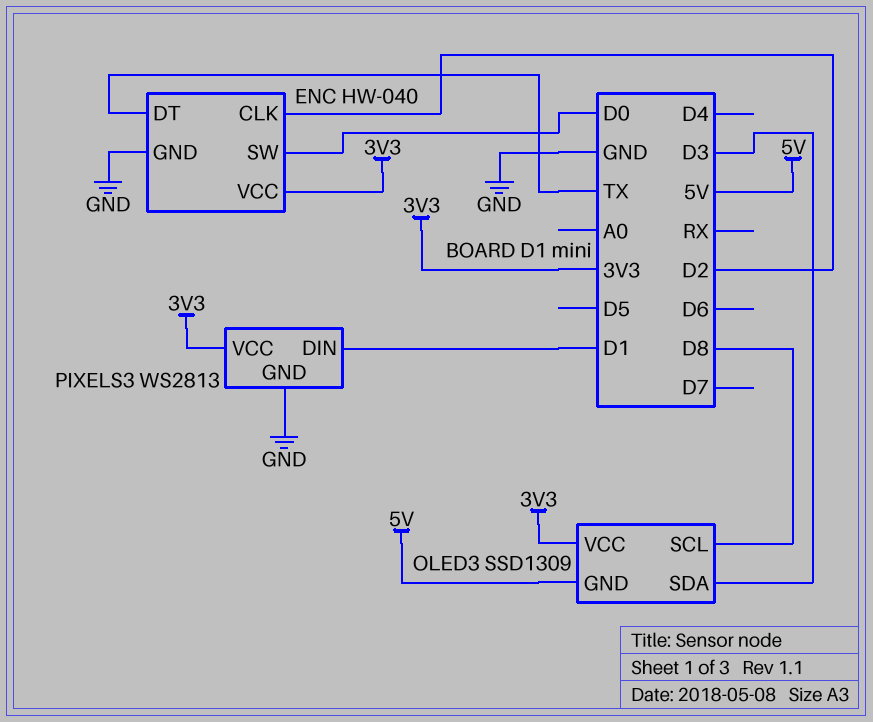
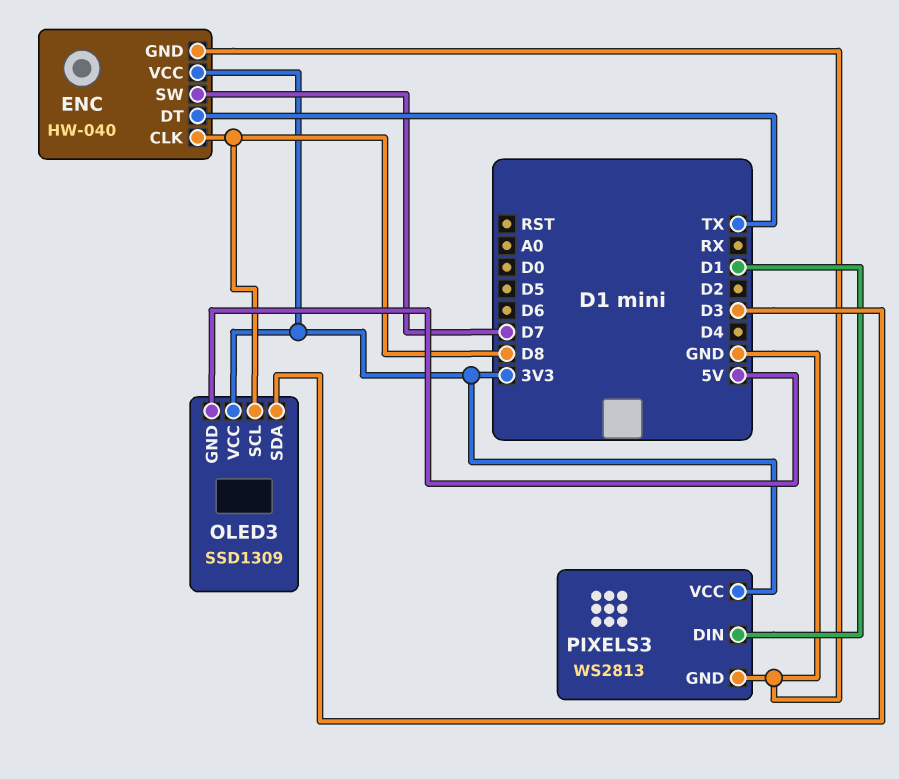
ENC pin CLK: D2 -> D8
ENC pin SW: D0 -> D7

